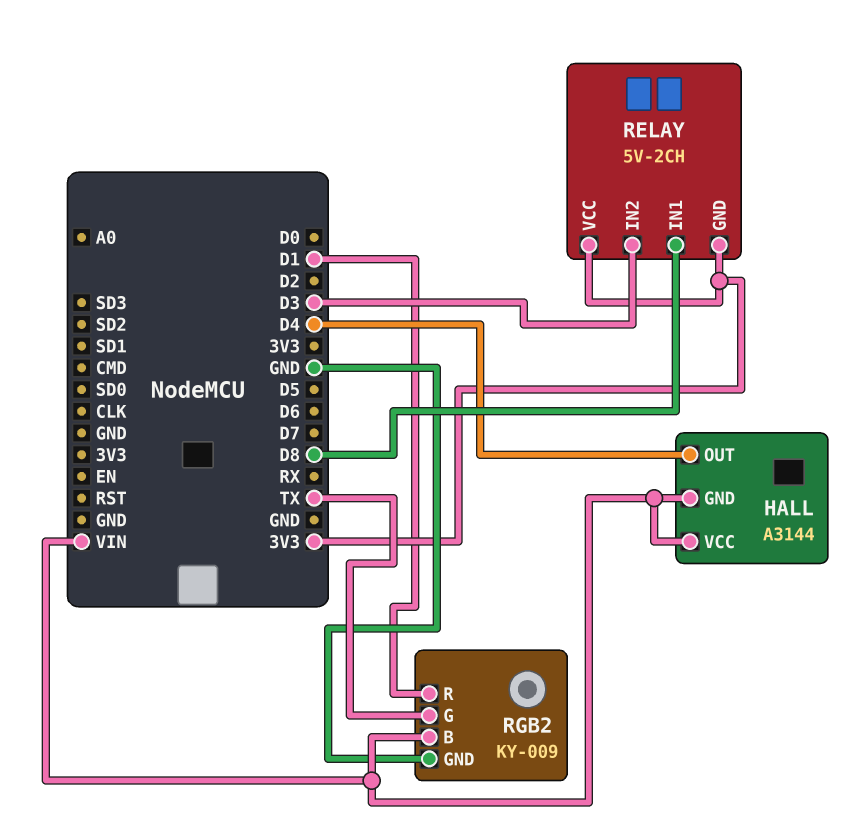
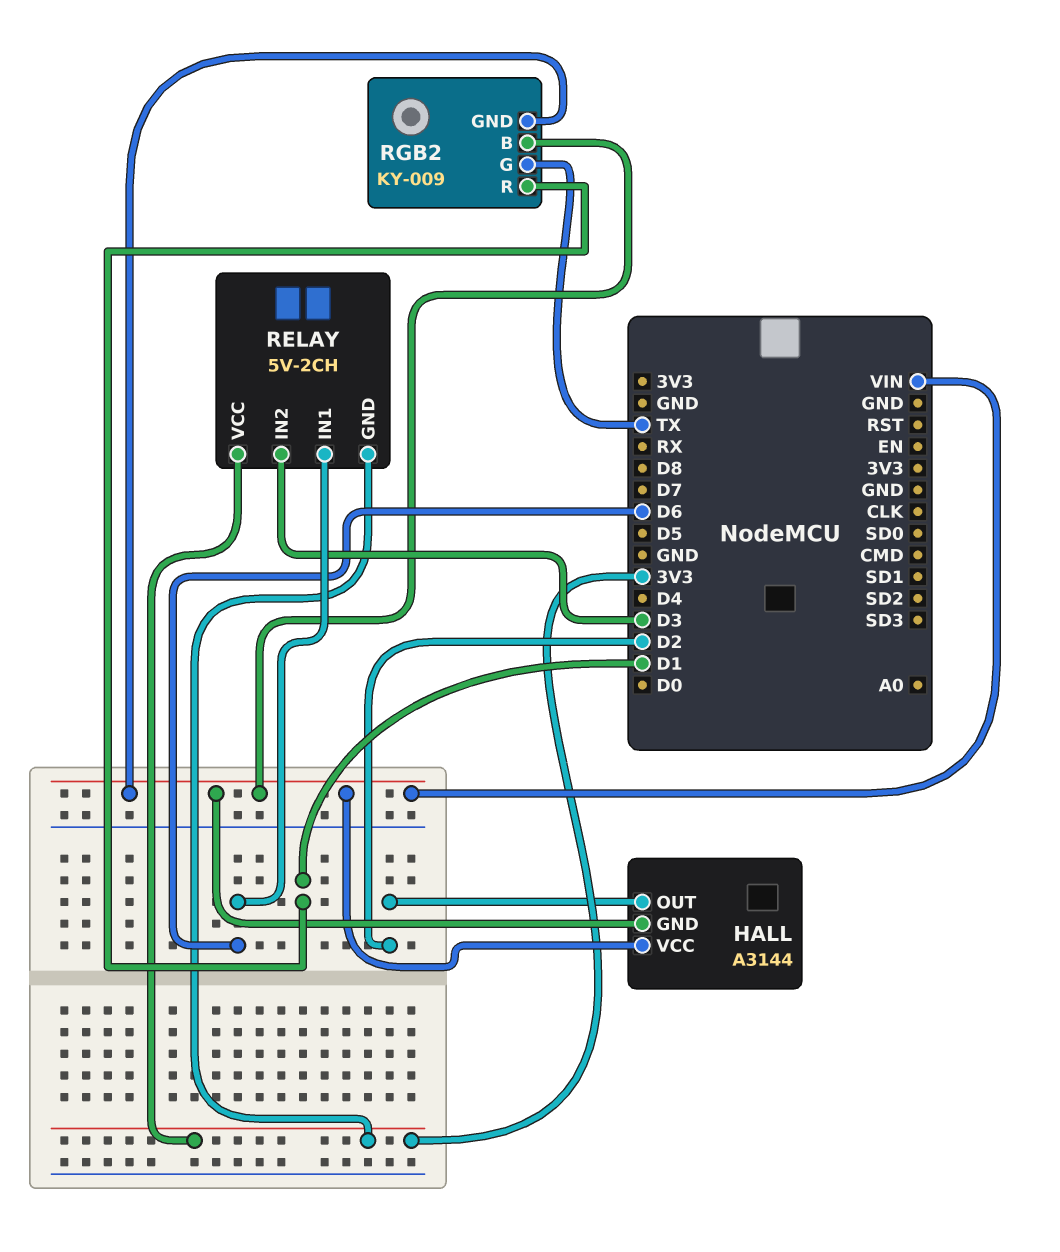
HALL pin OUT: D4 -> D2
RELAY pin IN1: D8 -> D6
RGB2 pin GND: GND -> VIN

